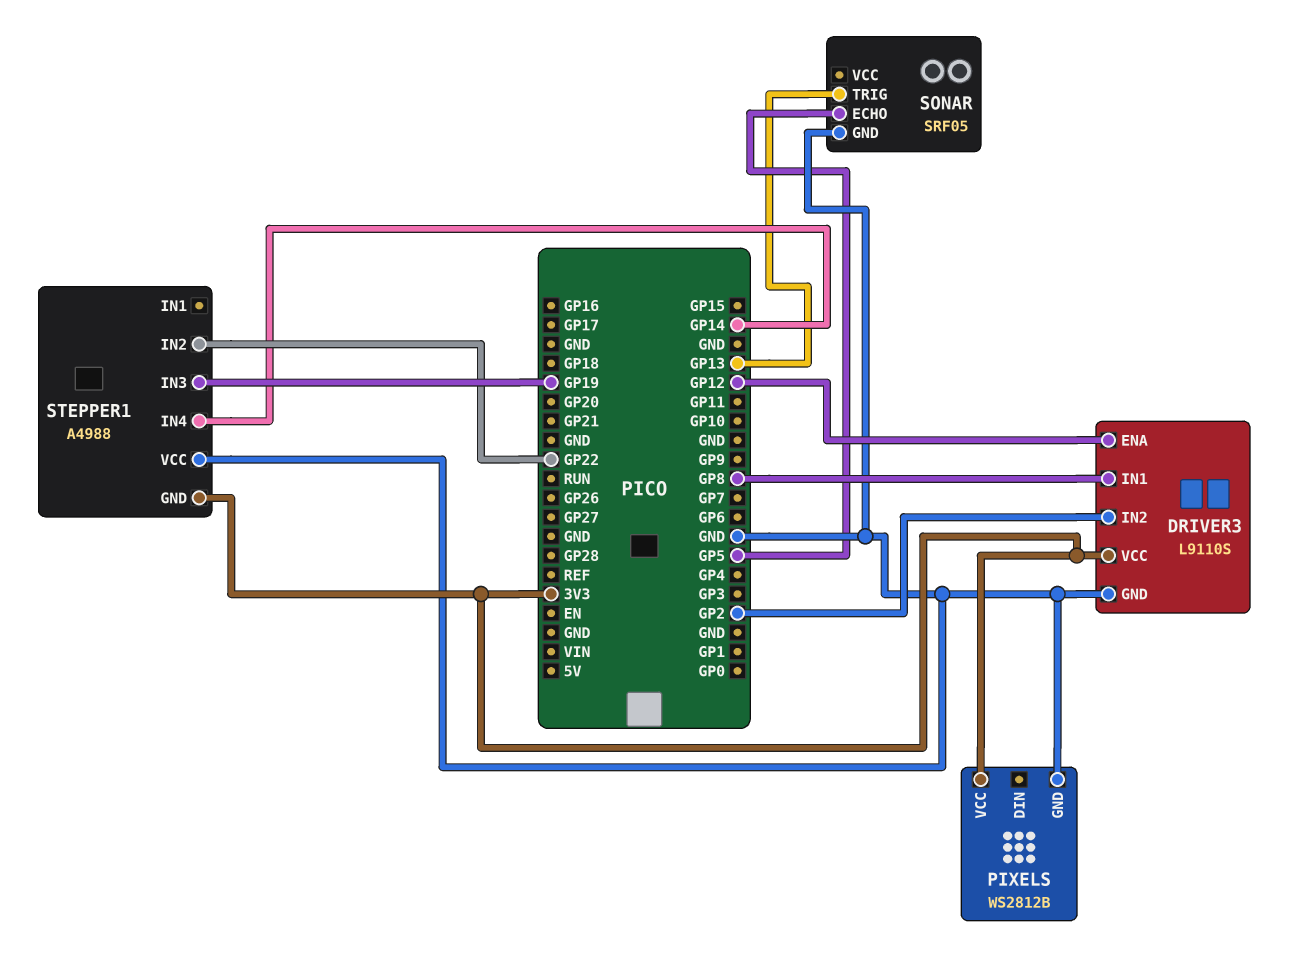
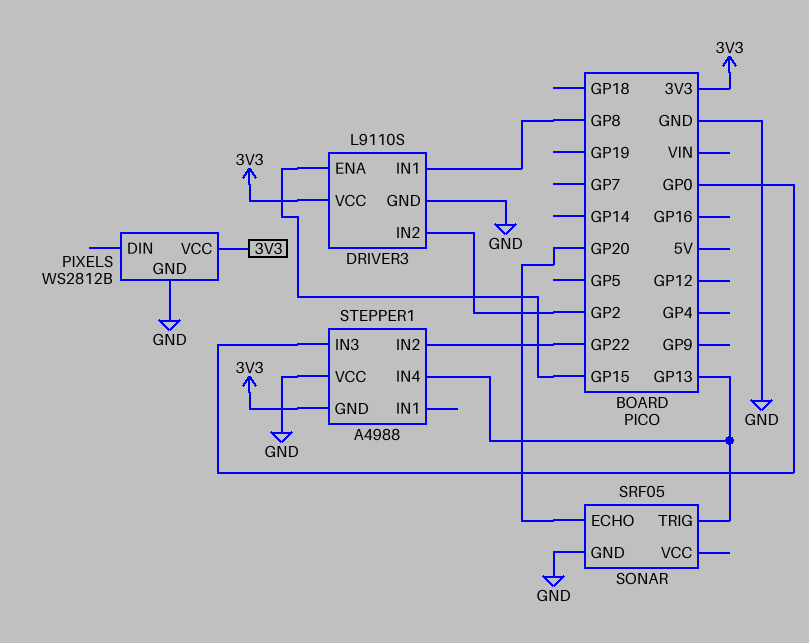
DRIVER3 pin ENA: GP12 -> GP15
SONAR pin ECHO: GP5 -> GP20
STEPPER1 pin IN3: GP19 -> GP0
STEPPER1 pin IN4: GP14 -> GP13

